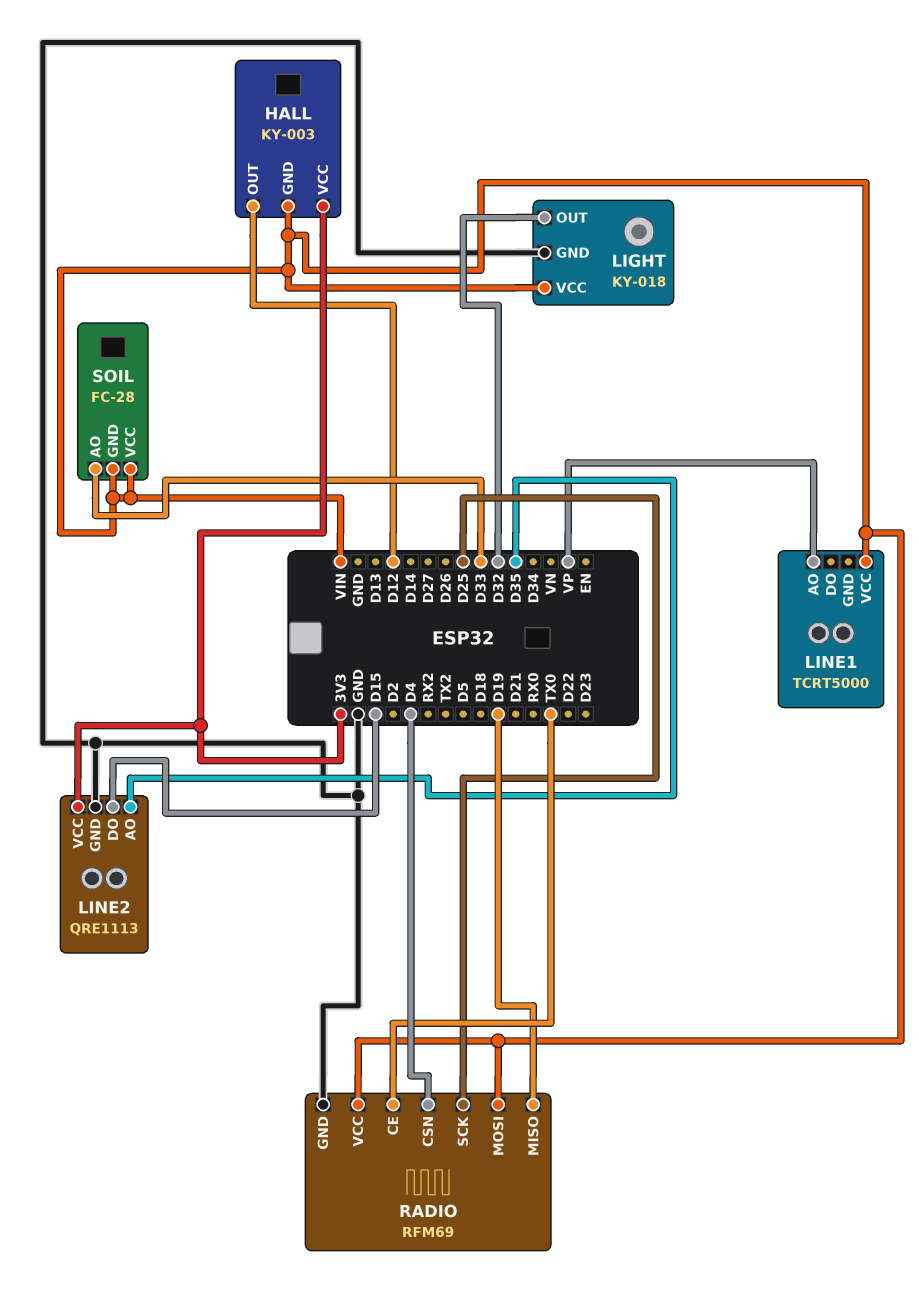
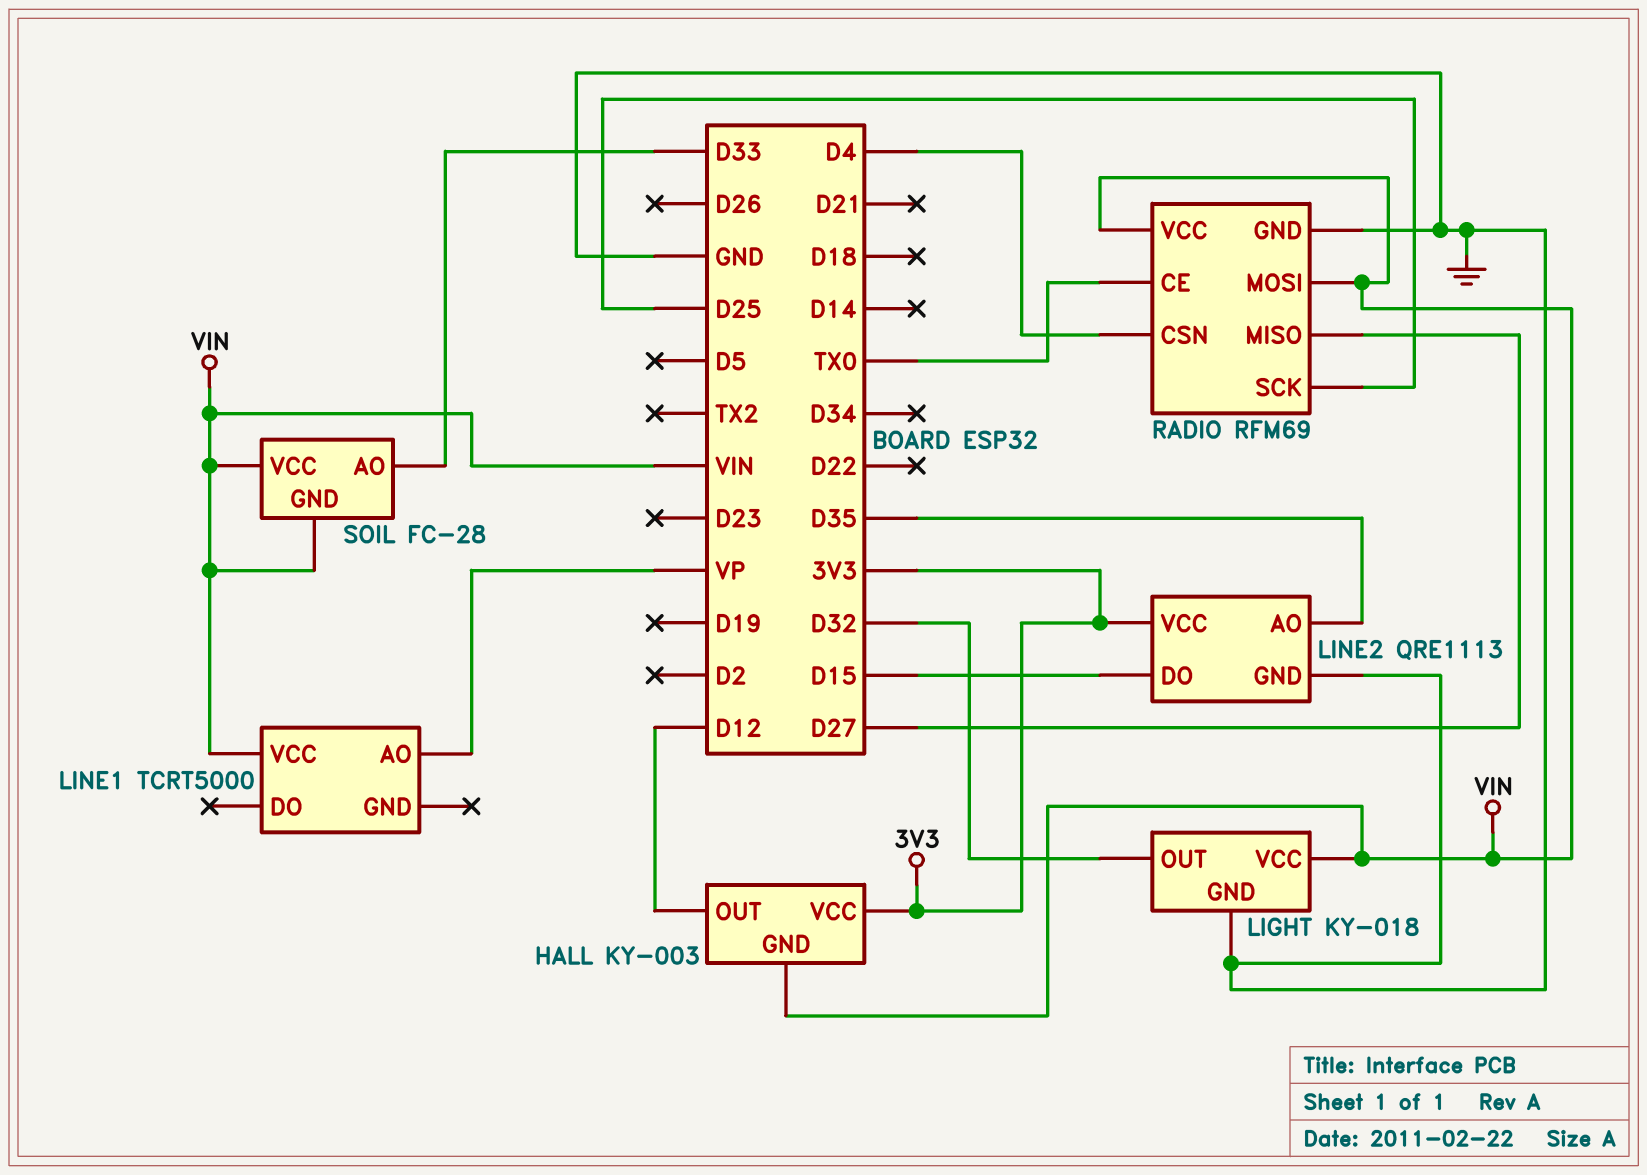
RADIO pin MISO: D19 -> D27

